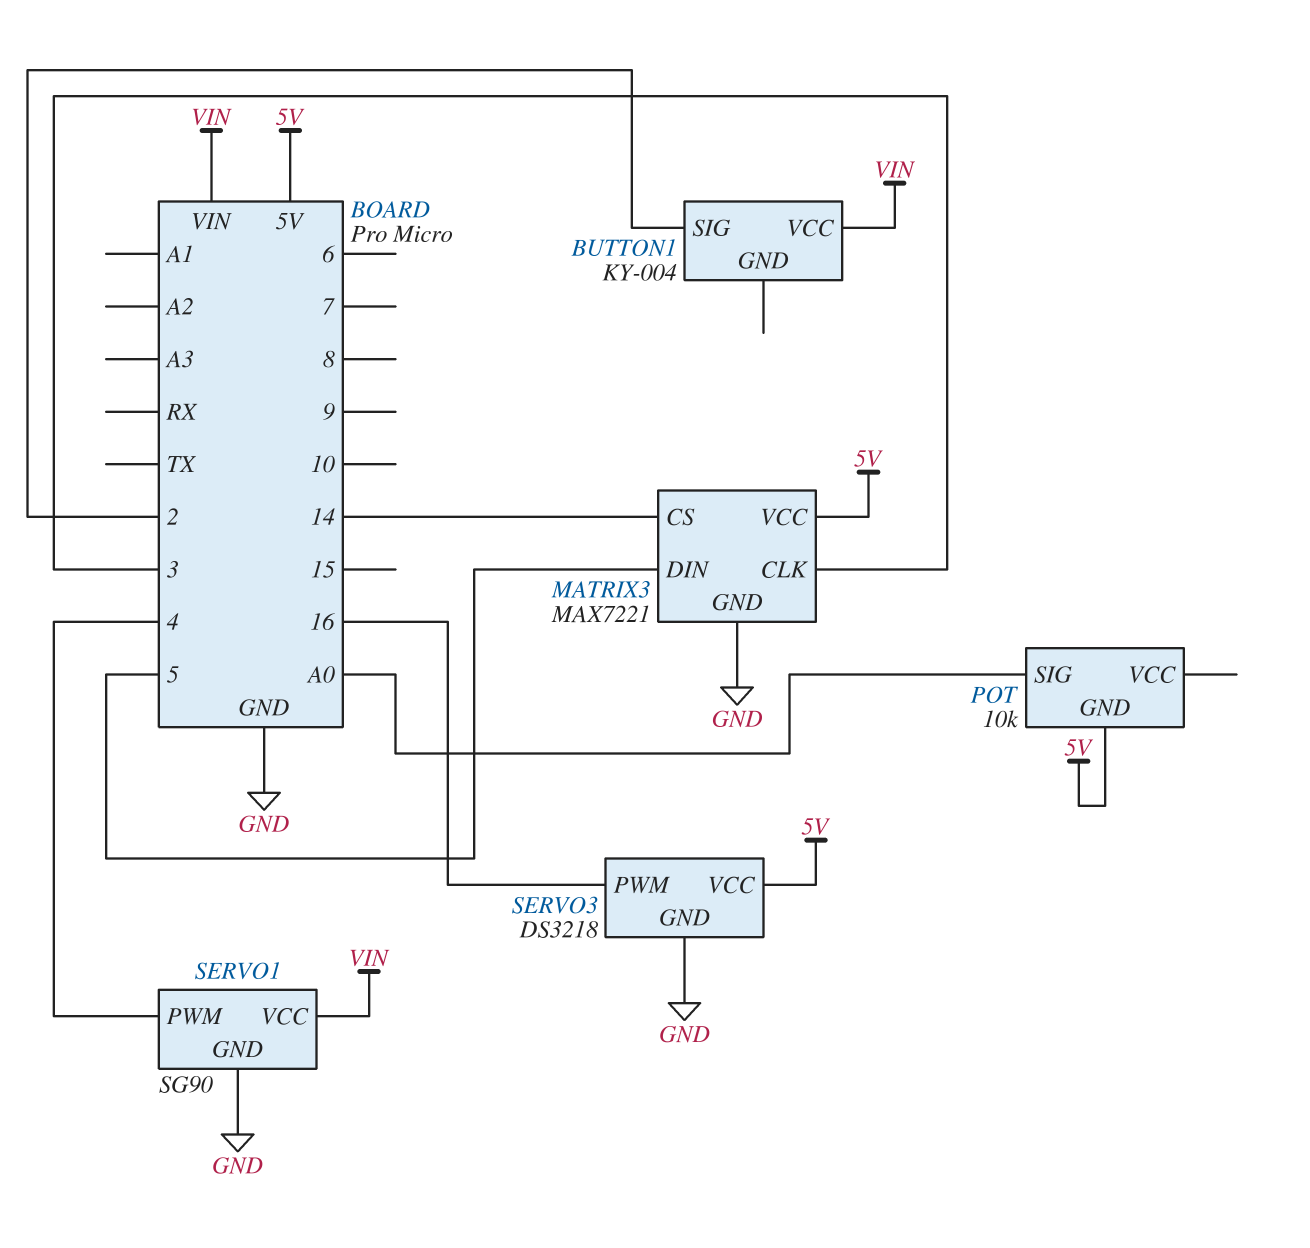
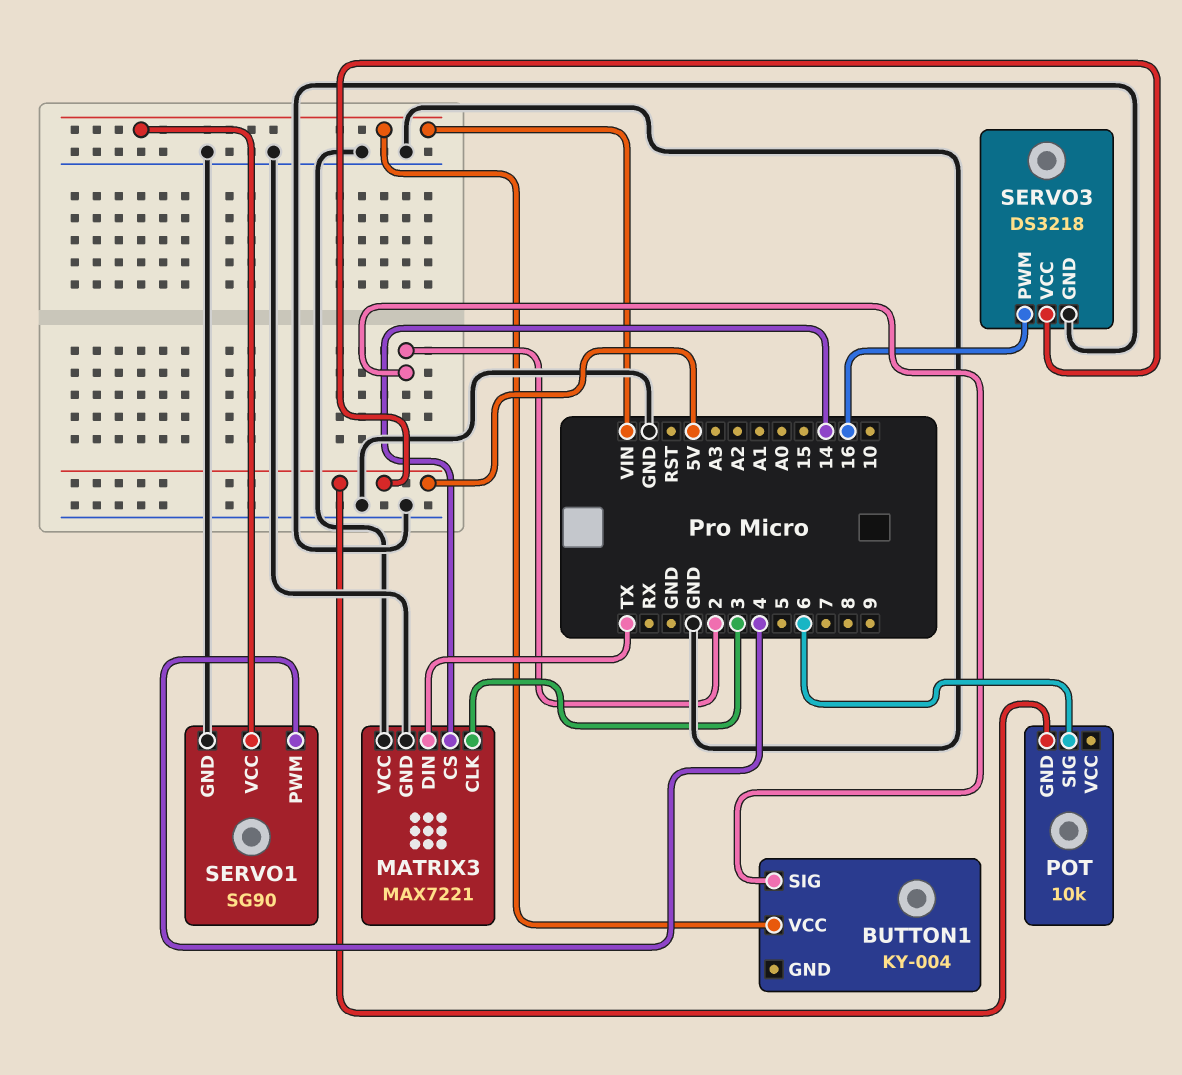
MATRIX3 pin DIN: 5 -> TX
MATRIX3 pin VCC: 5V -> GND
POT pin SIG: A0 -> 6

